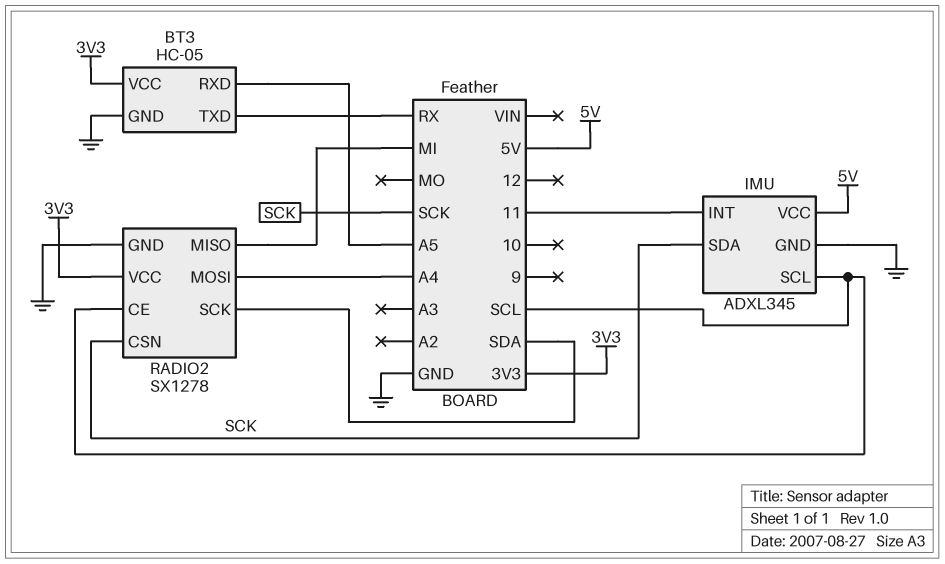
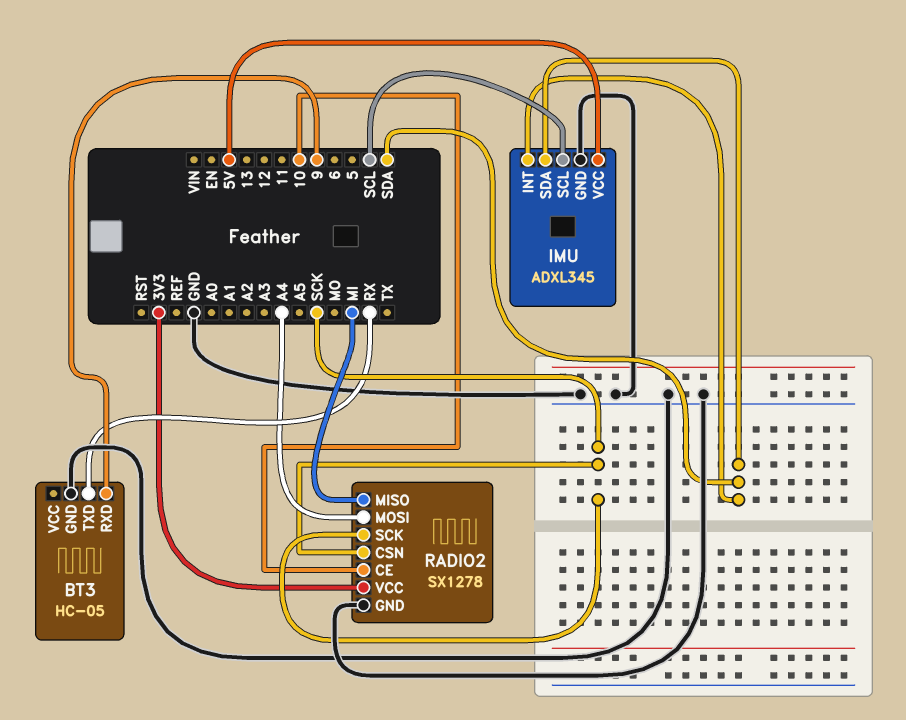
BT3 pin RXD: A5 -> 9
BT3 pin VCC: 3V3 -> none
IMU pin INT: 11 -> SDA
IMU pin SDA: SCK -> SDA
RADIO2 pin CE: SCL -> 10
RADIO2 pin SCK: SDA -> SCK

